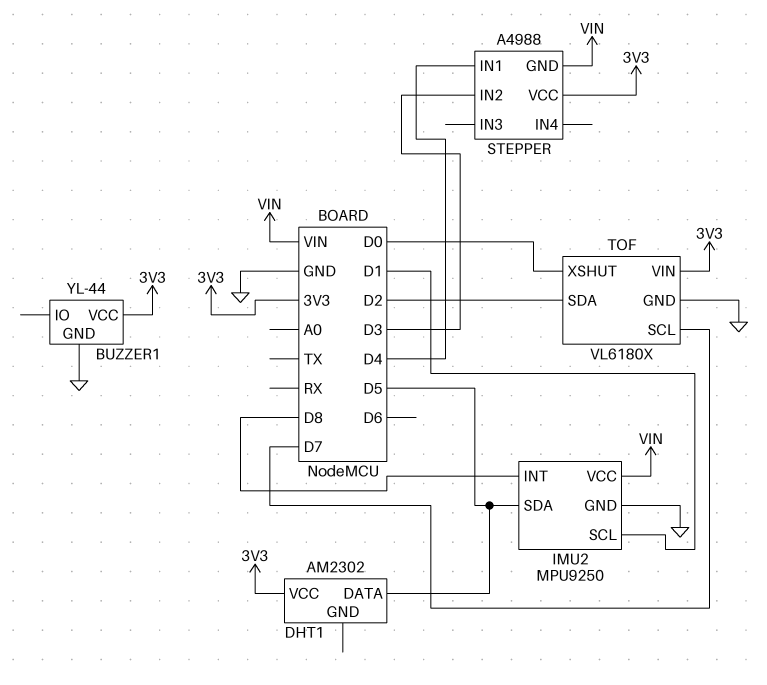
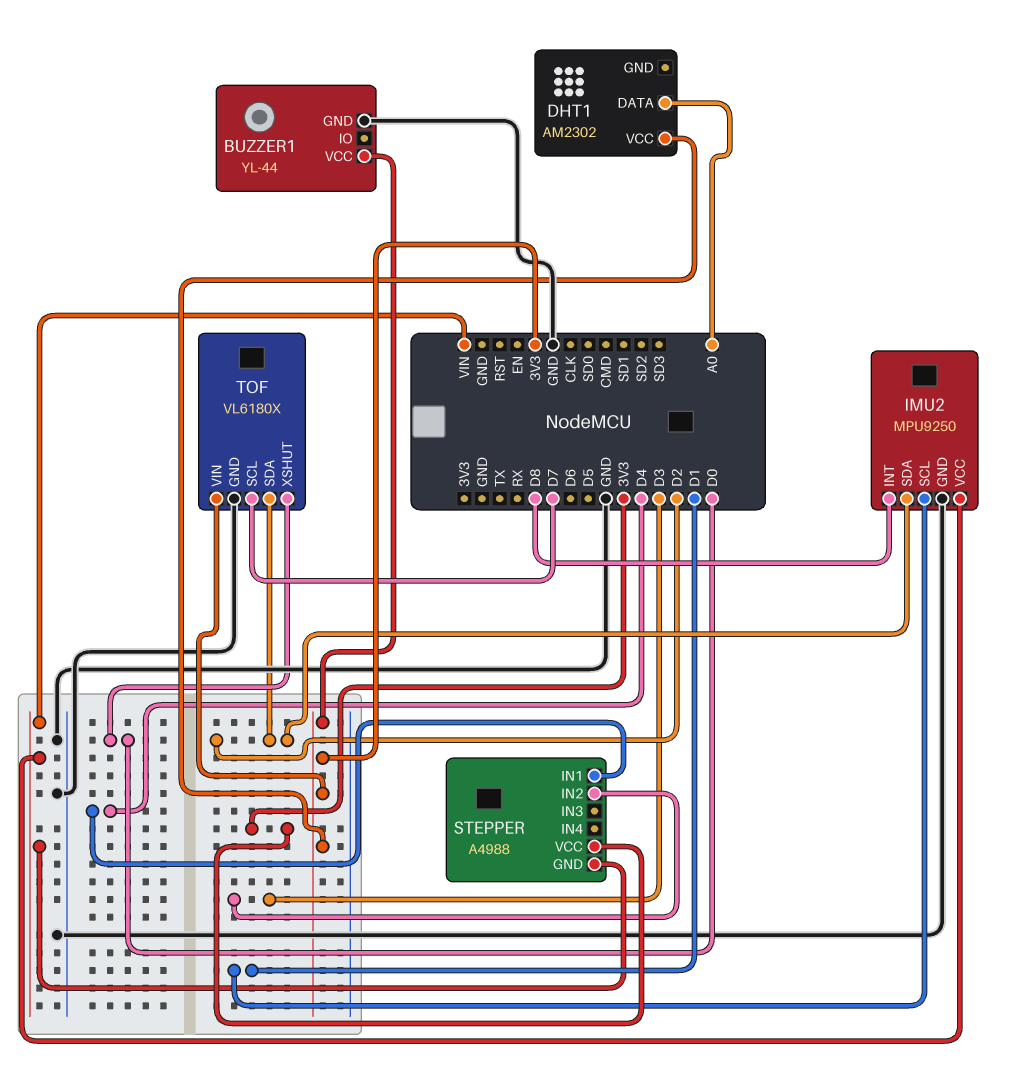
DHT1 pin DATA: D5 -> A0
IMU2 pin SDA: D5 -> D2

